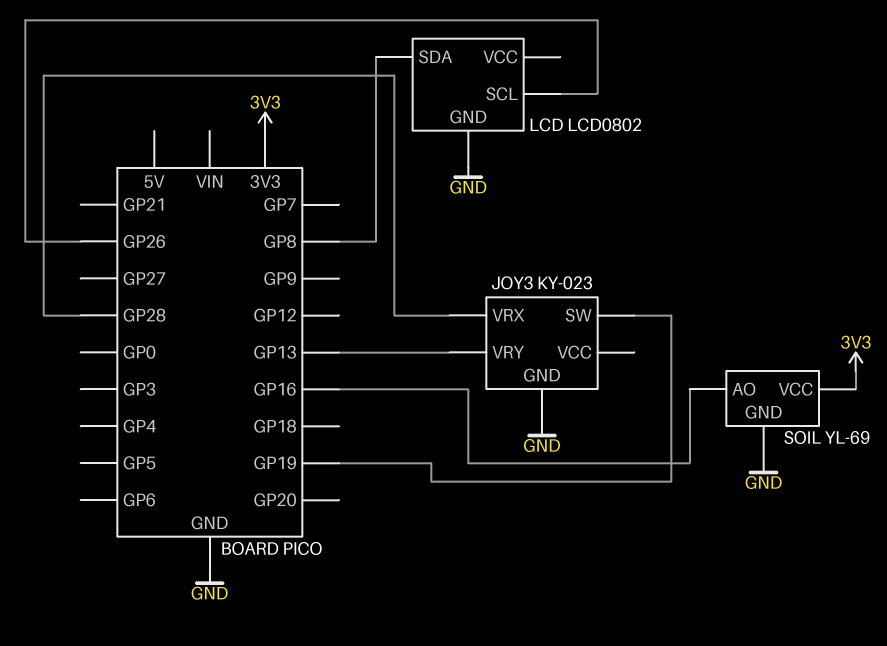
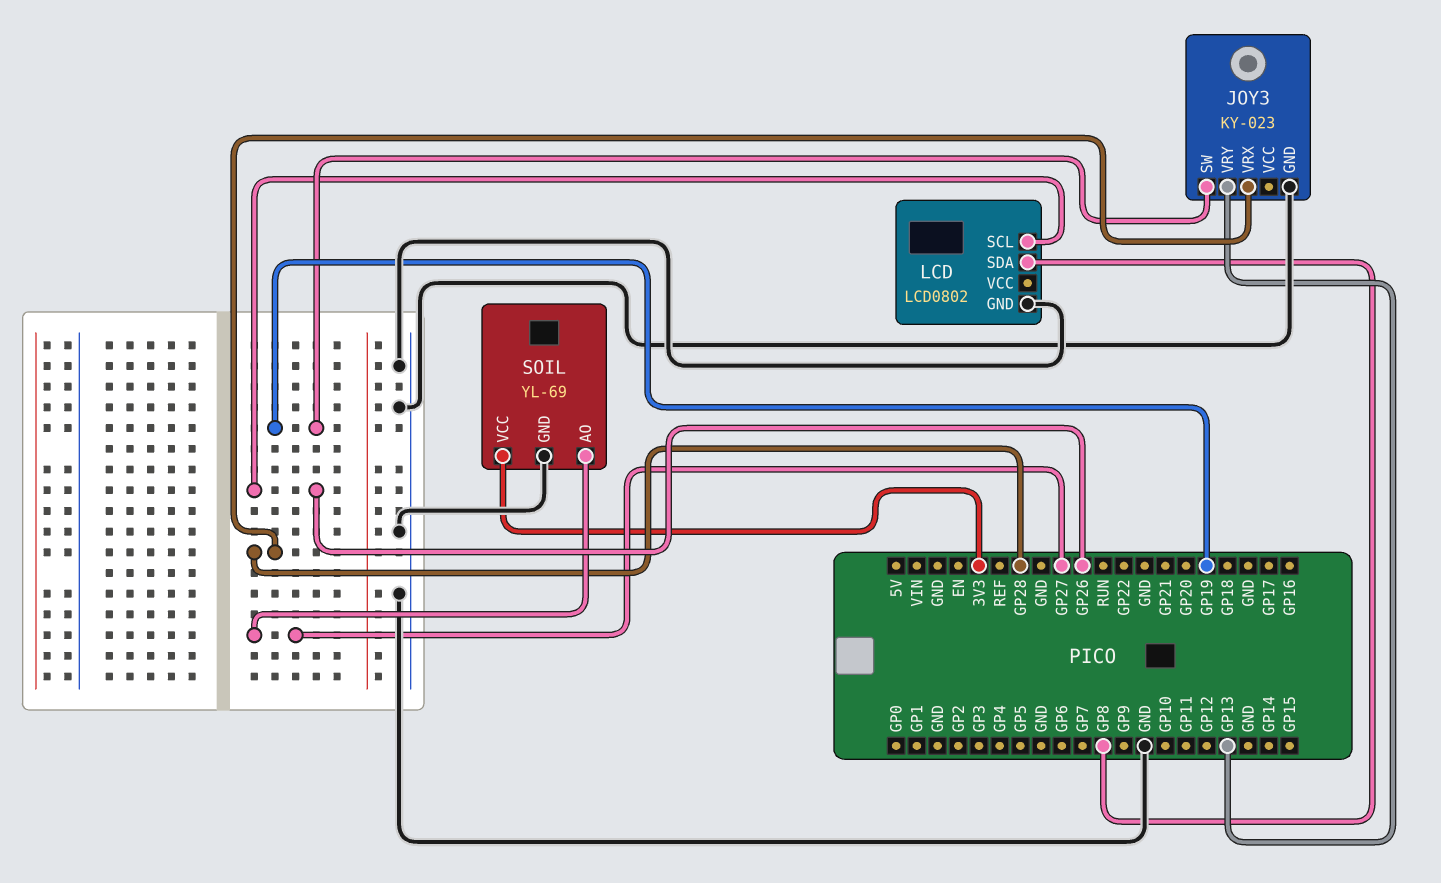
SOIL pin AO: GP16 -> GP27

